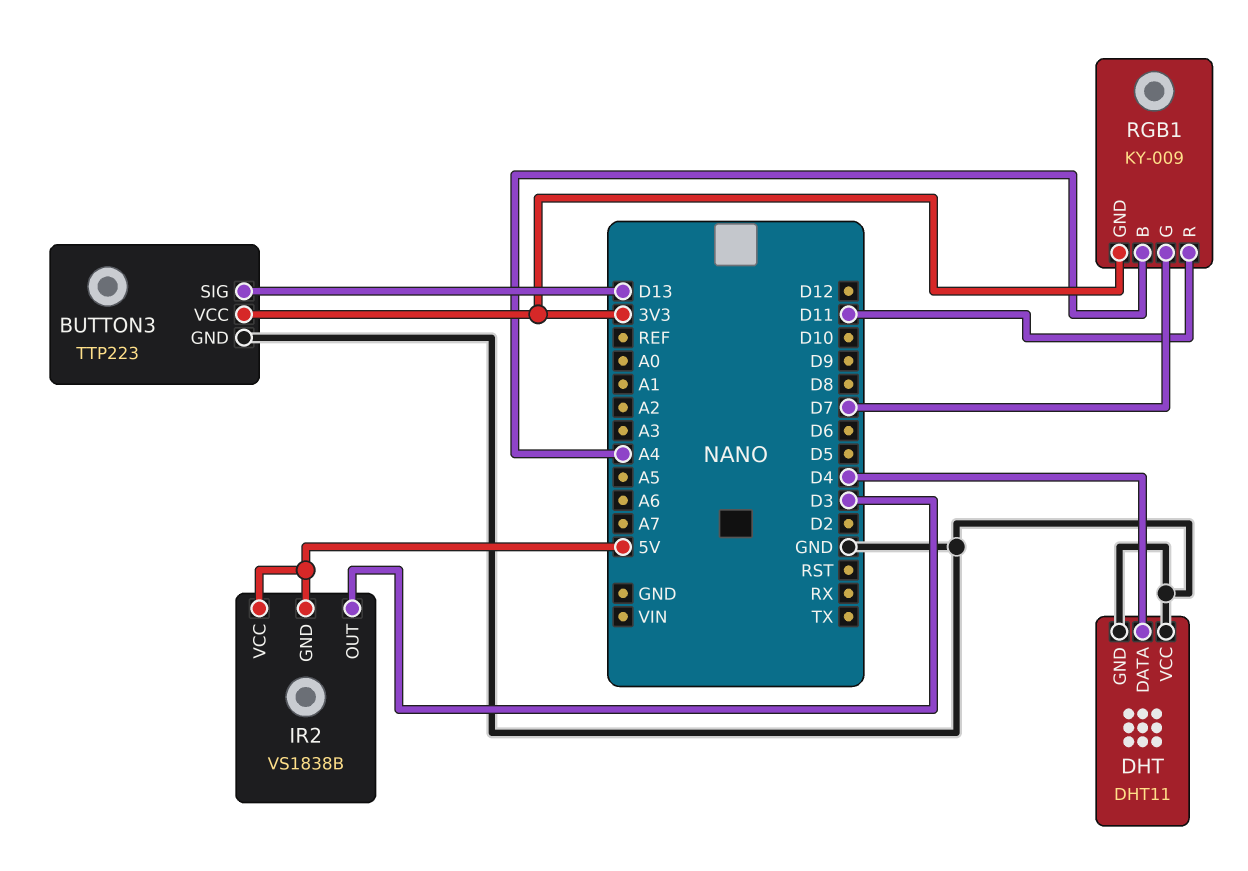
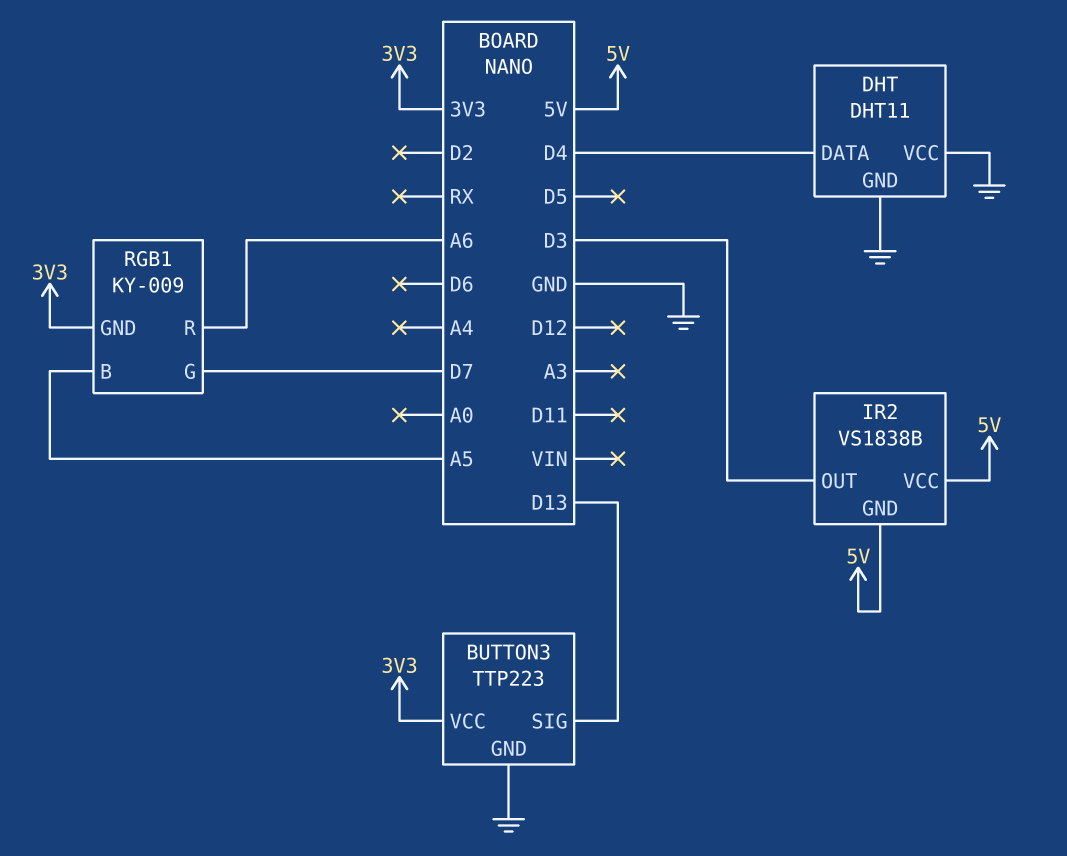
RGB1 pin B: A4 -> A5
RGB1 pin R: D11 -> A6

